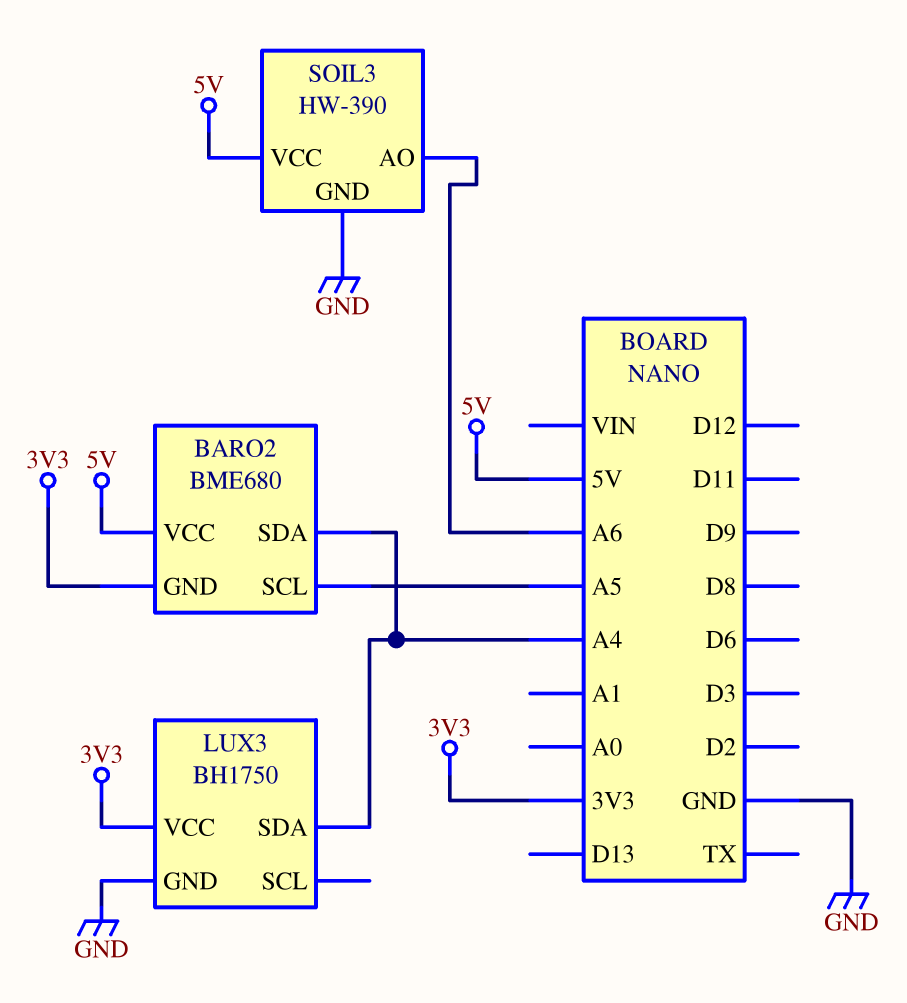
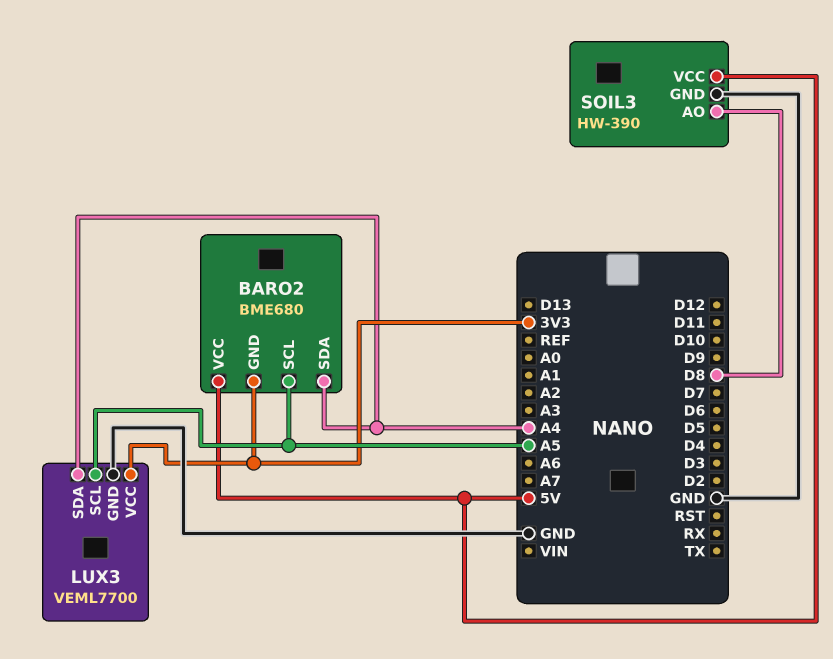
LUX3: BH1750 -> VEML7700
LUX3 pin SCL: none -> A5
SOIL3 pin AO: A6 -> D8

